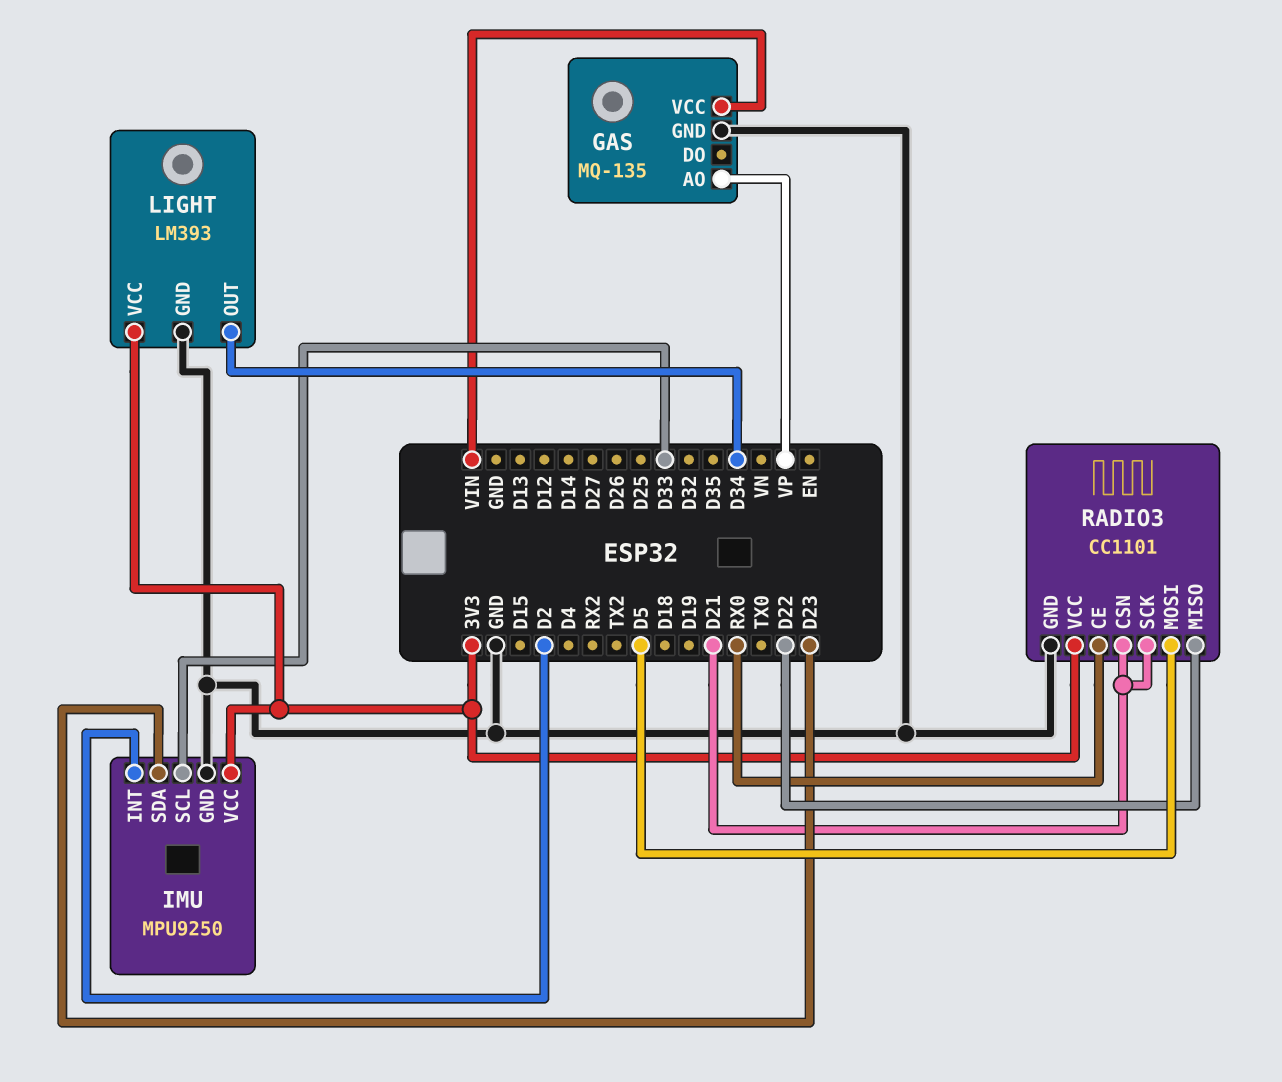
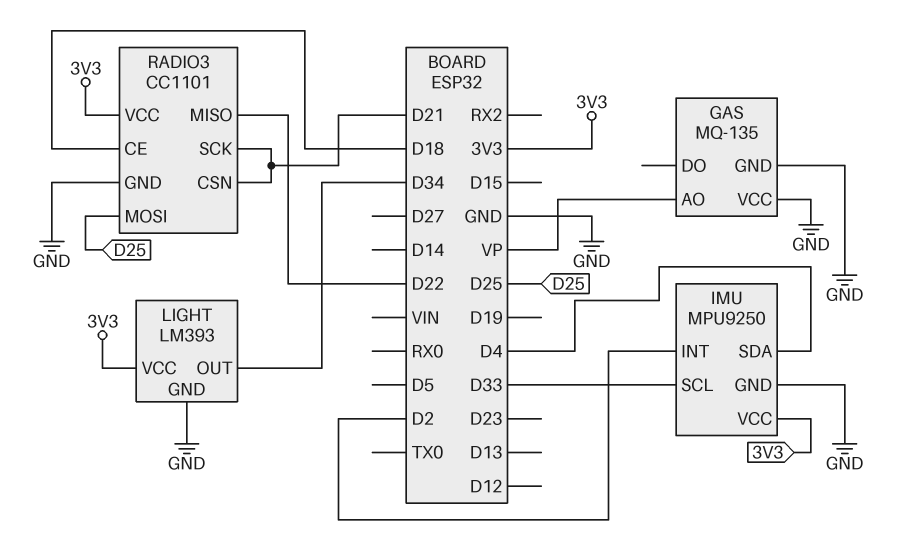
GAS pin VCC: VIN -> GND
IMU pin SDA: D23 -> D4
RADIO3 pin CE: RX0 -> D18
RADIO3 pin MOSI: D5 -> D25

